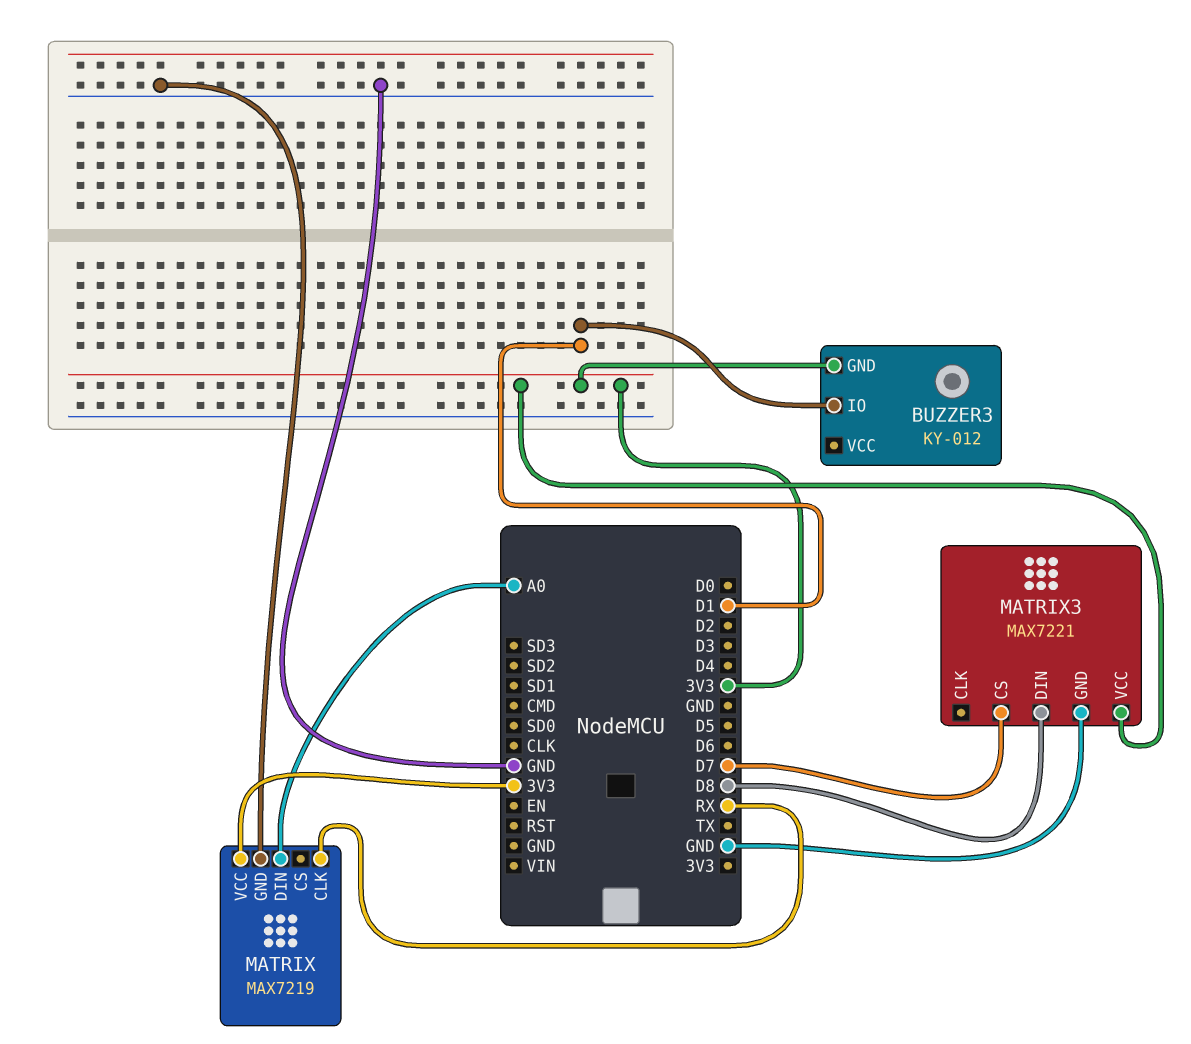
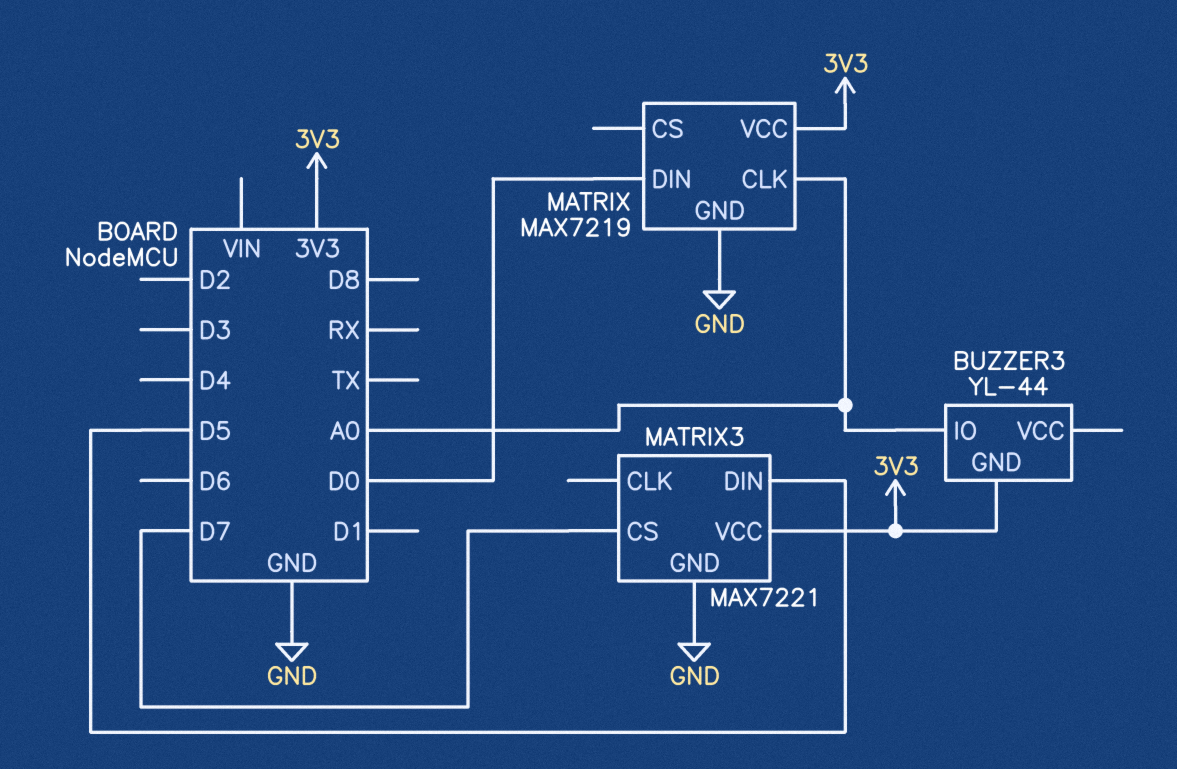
BUZZER3: KY-012 -> YL-44
BUZZER3 pin IO: D1 -> A0
MATRIX pin CLK: RX -> A0
MATRIX pin DIN: A0 -> D0
MATRIX3 pin DIN: D8 -> D5

